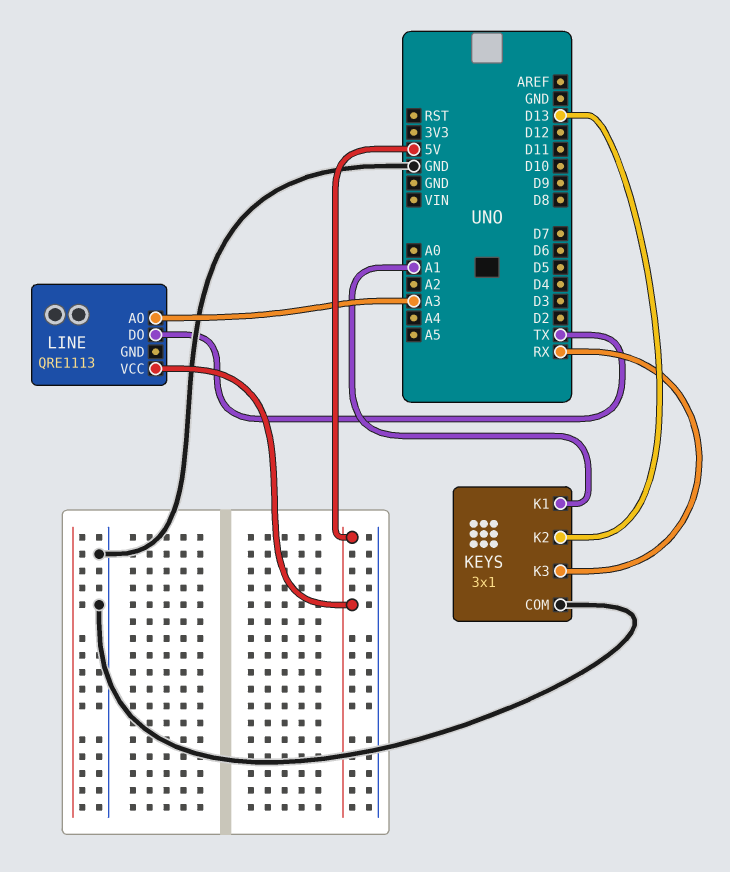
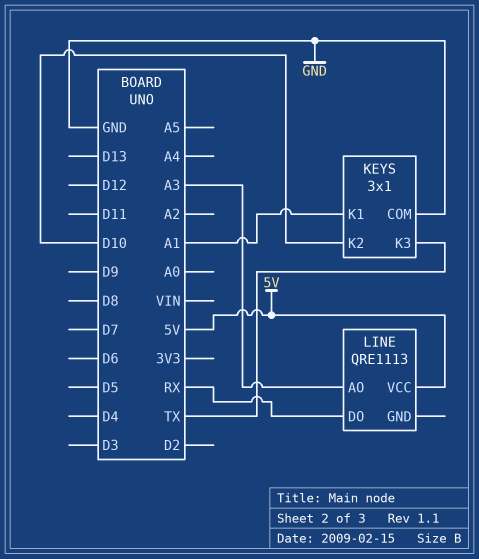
KEYS pin K2: D13 -> D10
KEYS pin K3: RX -> TX
LINE pin DO: TX -> RX

